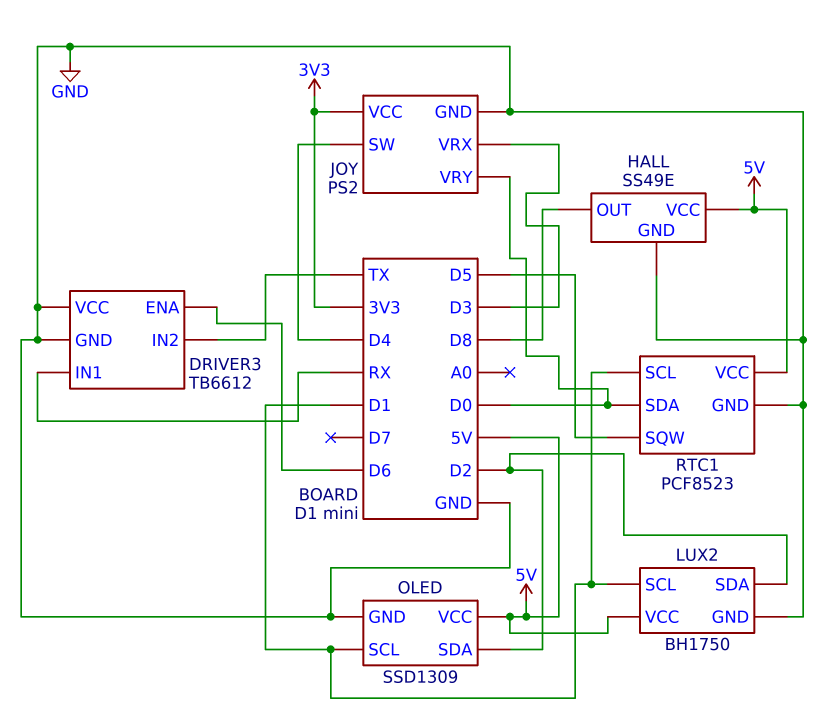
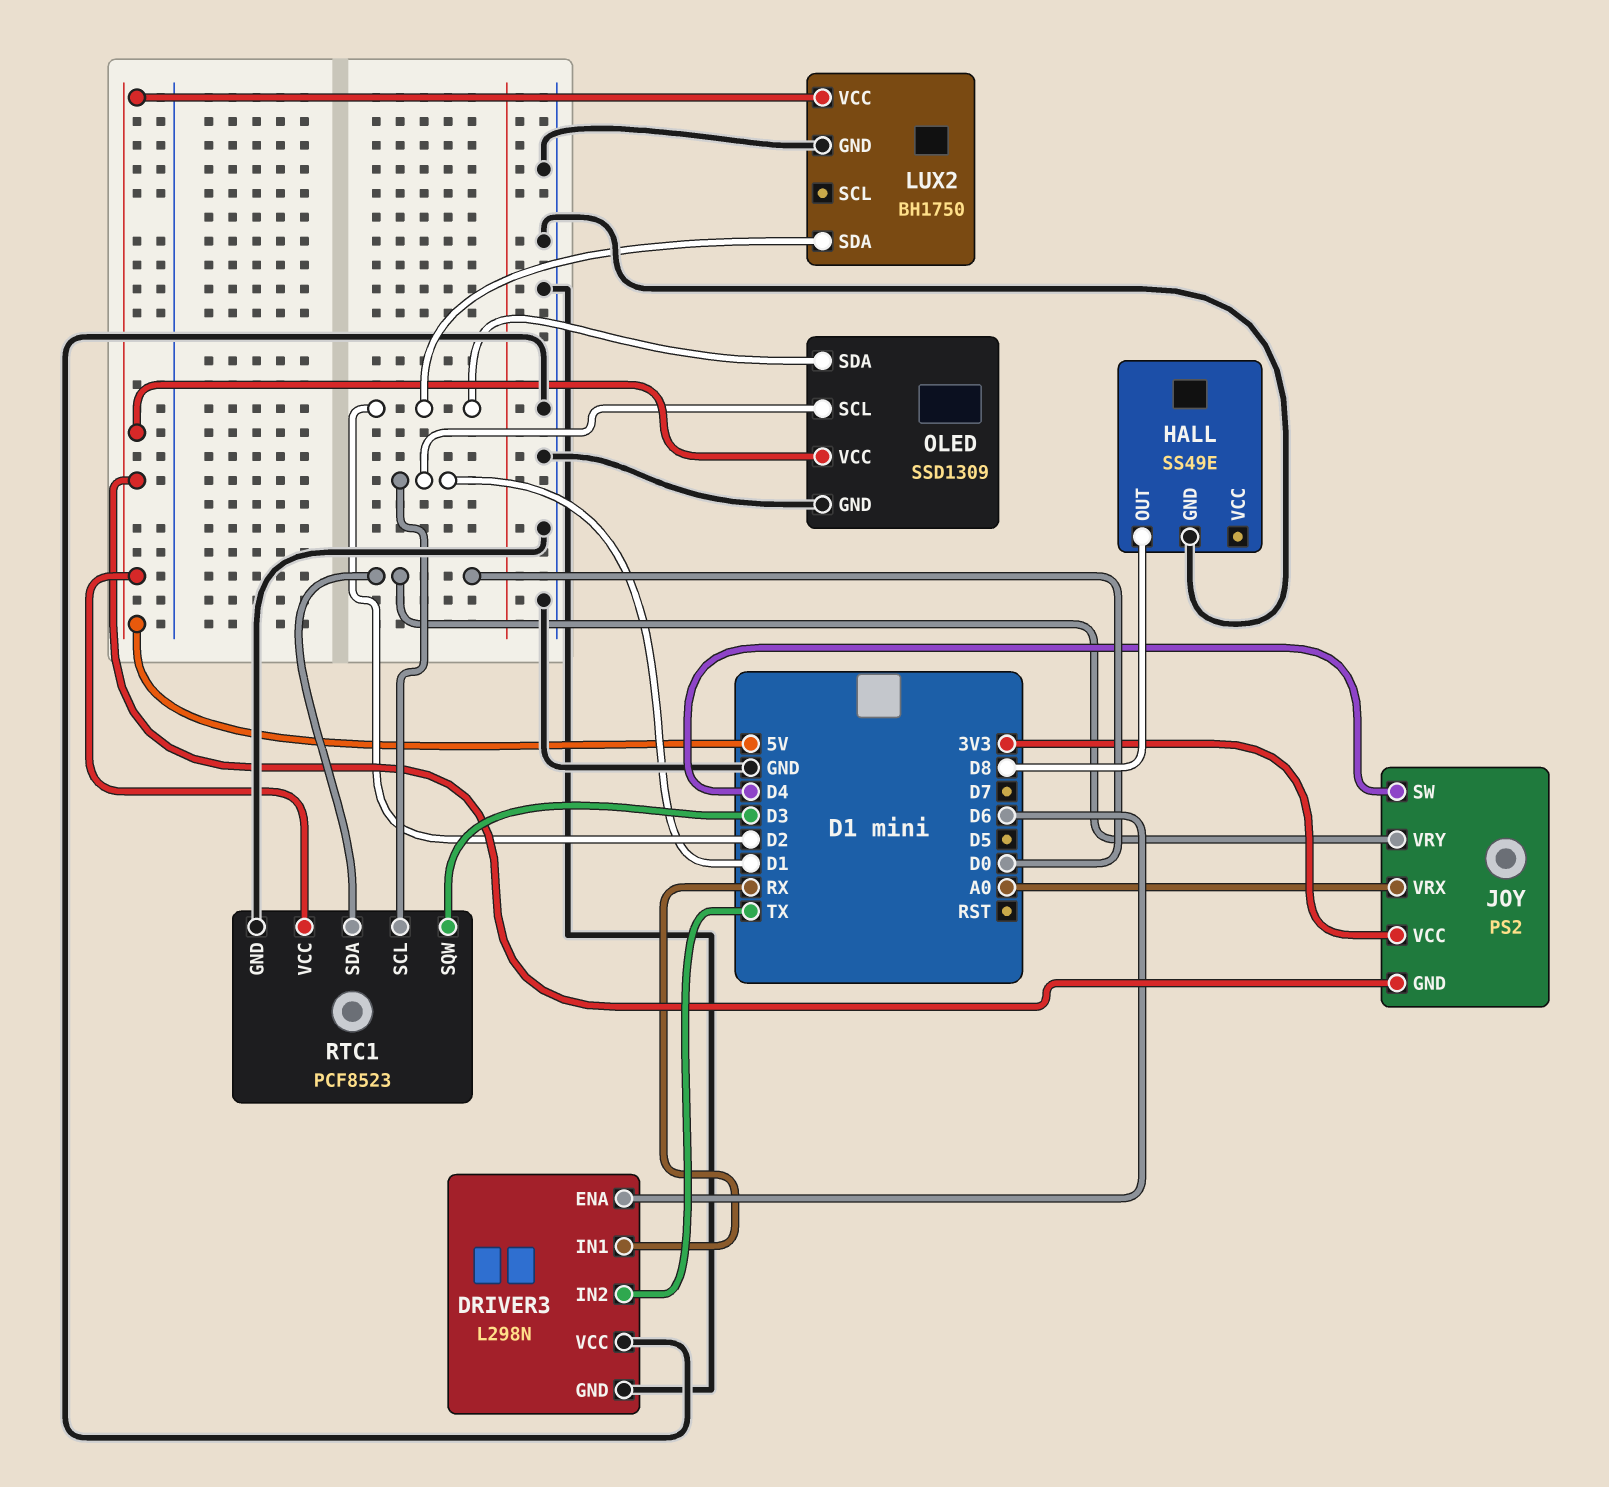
DRIVER3: TB6612 -> L298N
HALL pin VCC: 5V -> none
JOY pin GND: GND -> 5V
JOY pin VRX: D3 -> A0
LUX2 pin SCL: D1 -> none
RTC1 pin SQW: D5 -> D3

